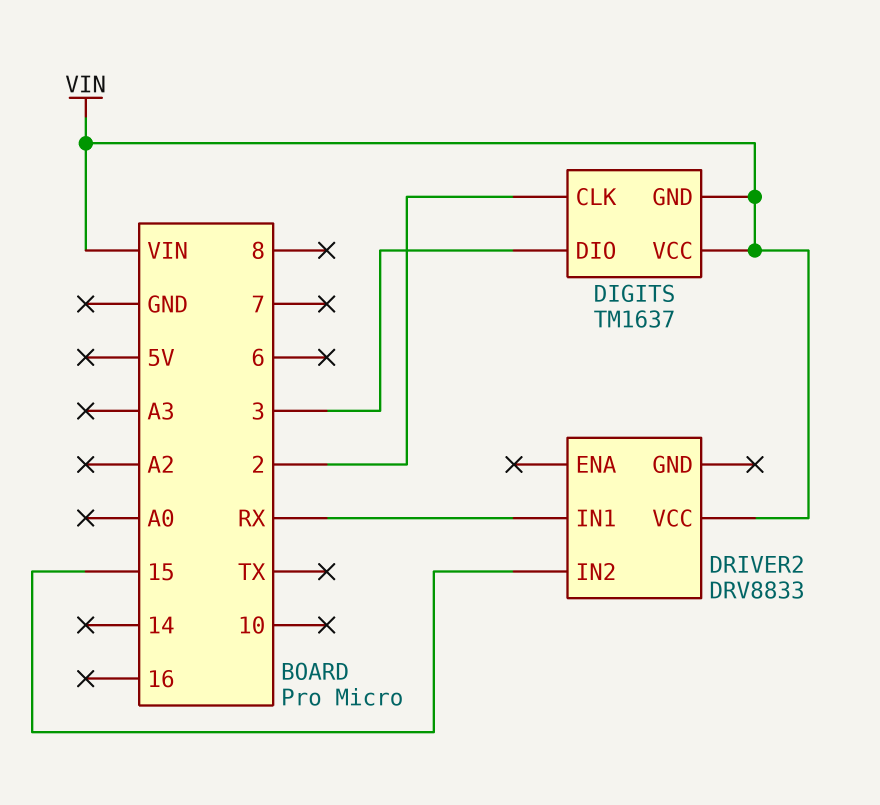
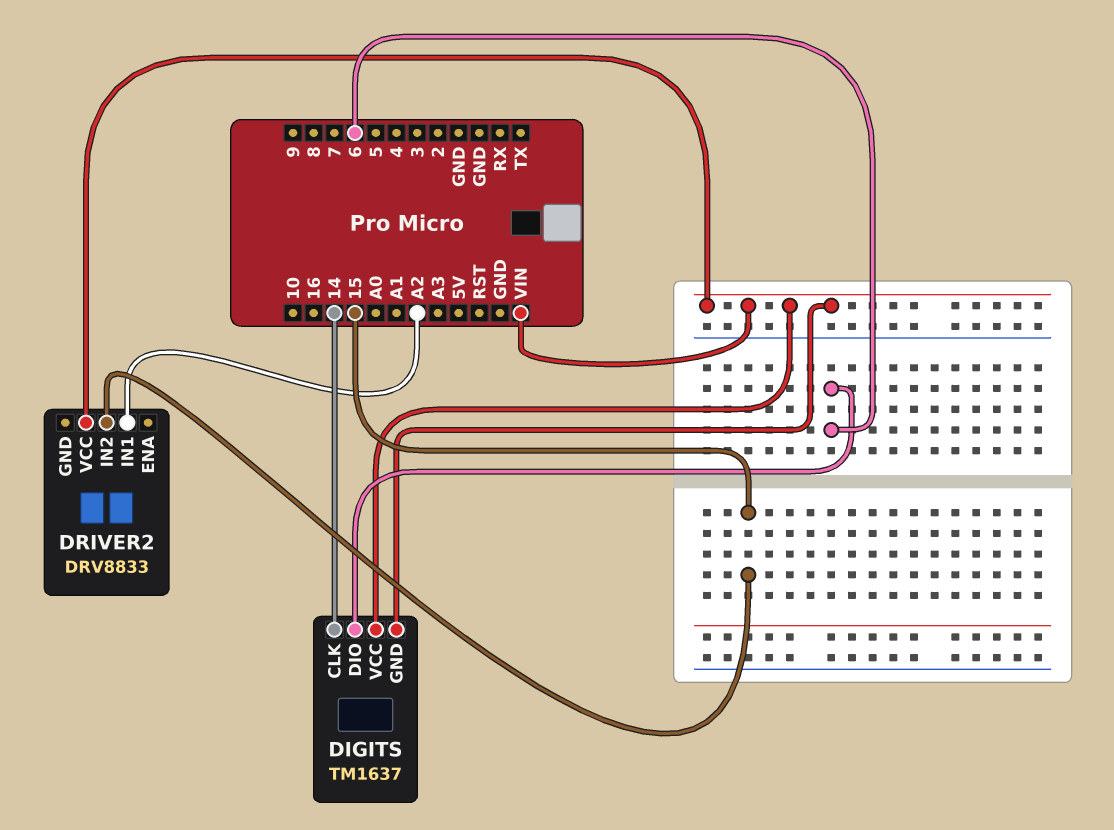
DIGITS pin CLK: 2 -> 14
DIGITS pin DIO: 3 -> 6
DRIVER2 pin IN1: RX -> A2

